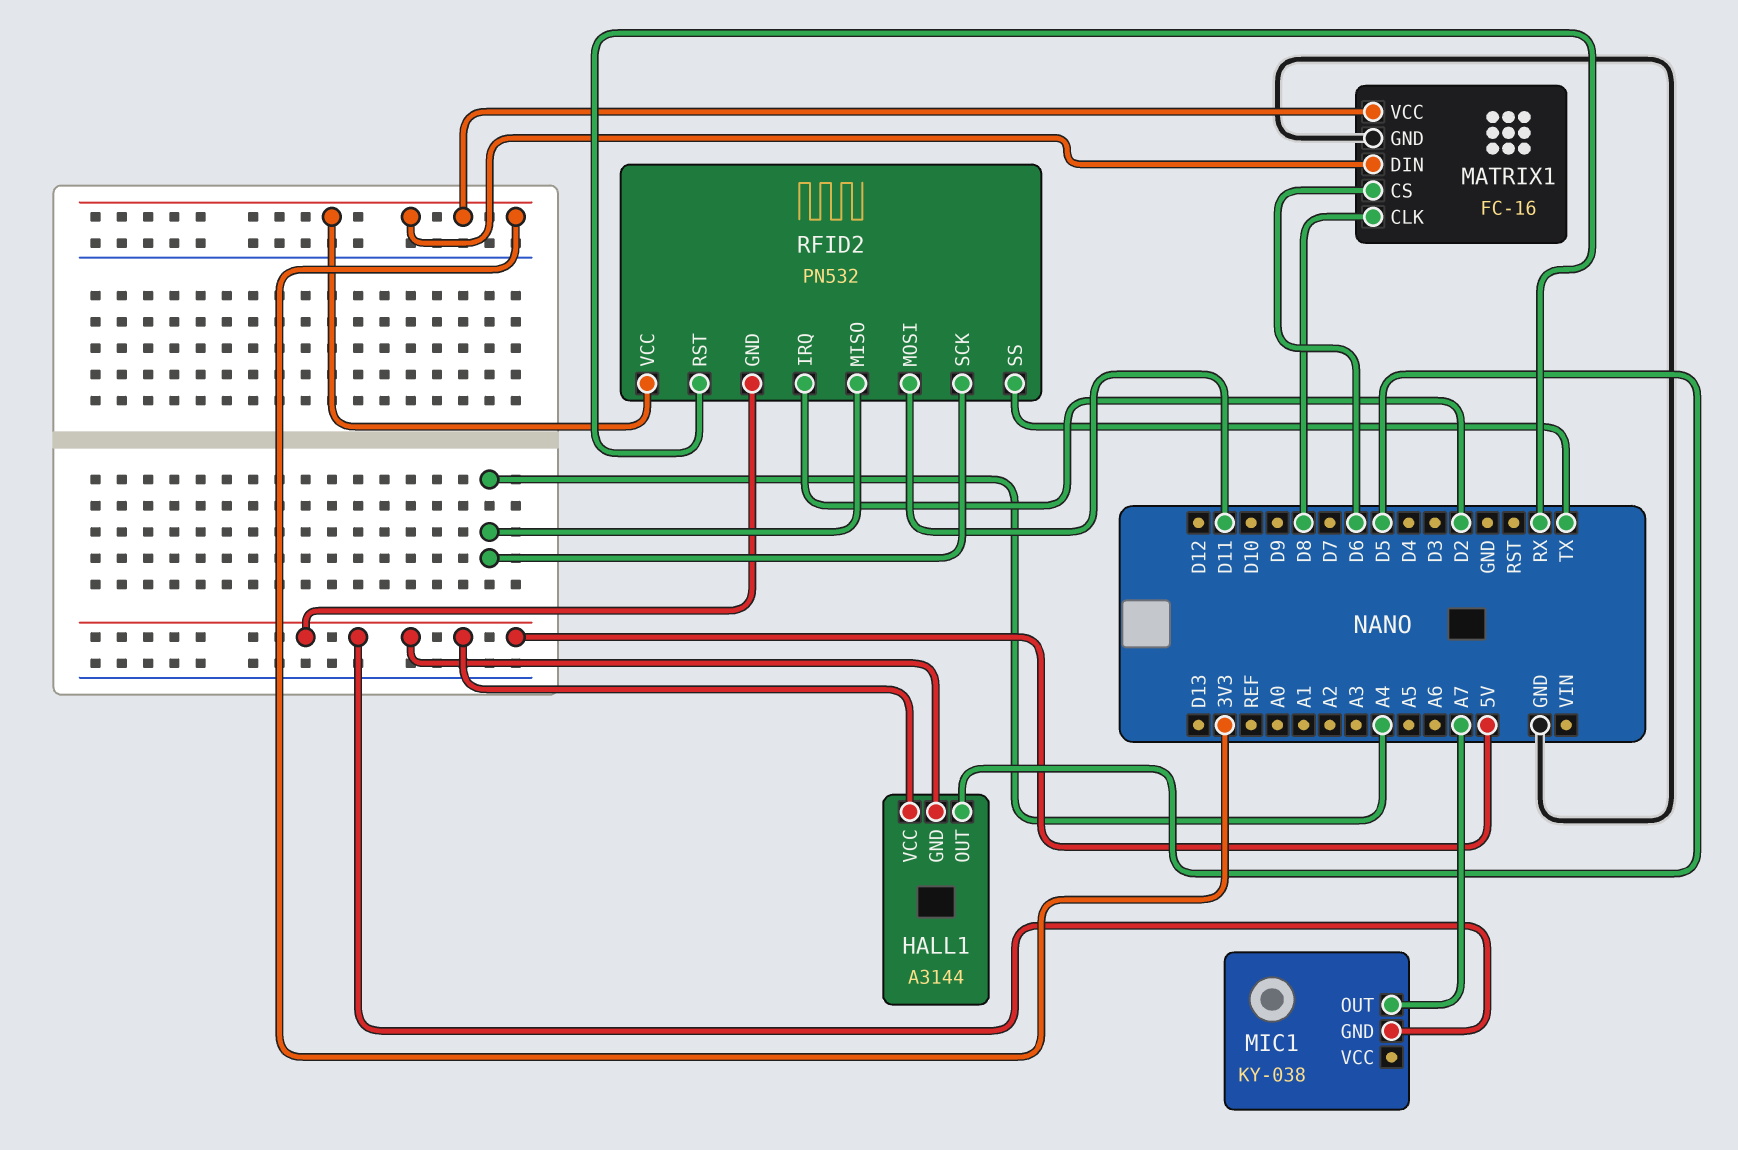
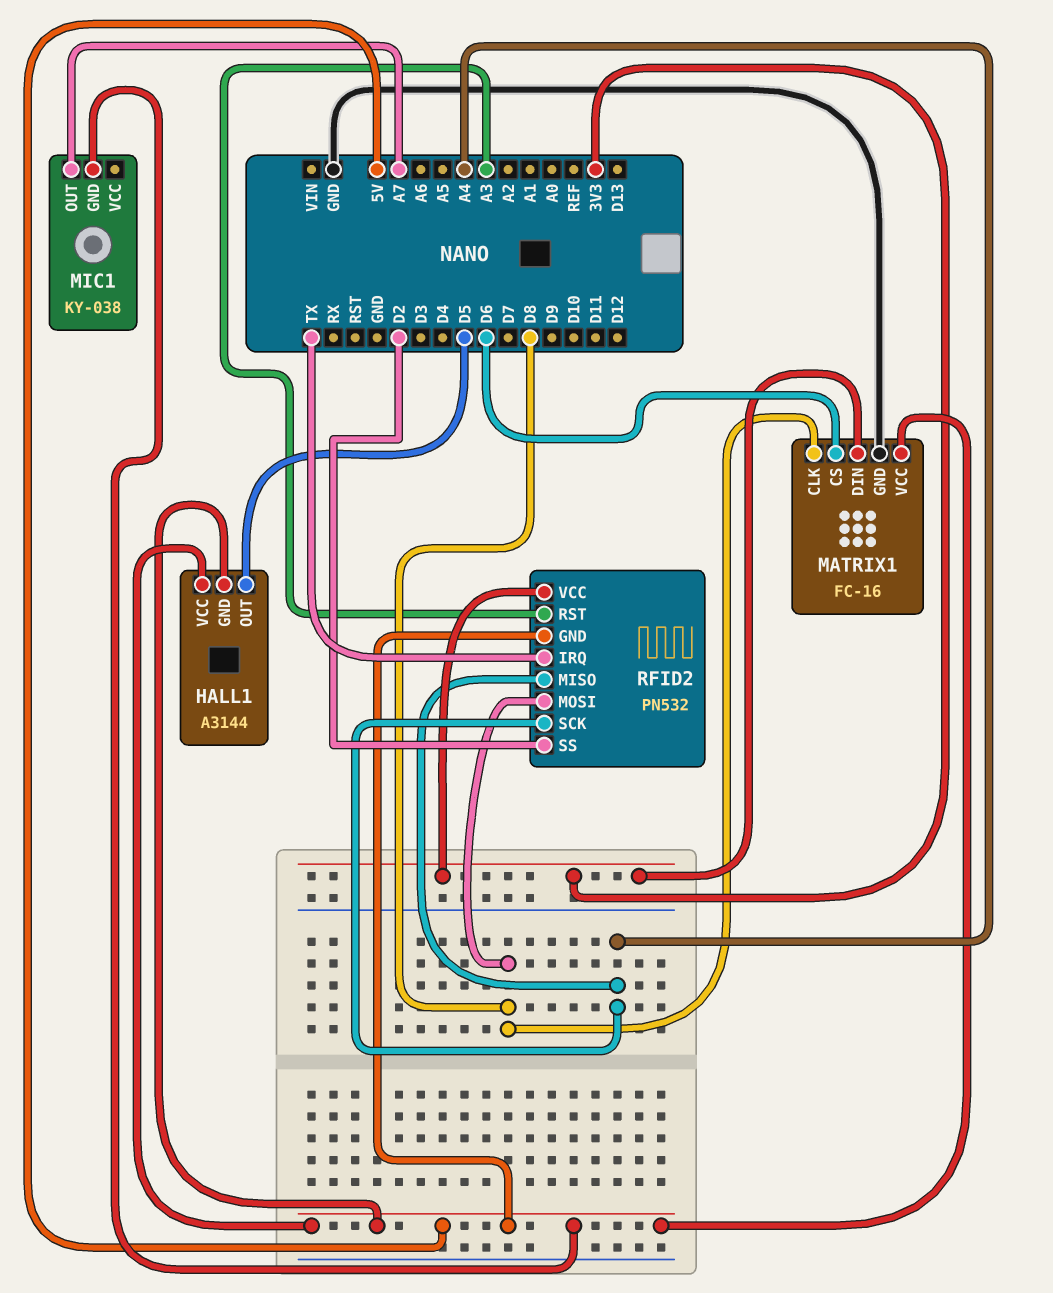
MATRIX1 pin VCC: 3V3 -> 5V
RFID2 pin IRQ: D2 -> TX
RFID2 pin MOSI: D11 -> D8
RFID2 pin RST: RX -> A3
RFID2 pin SS: TX -> D2

